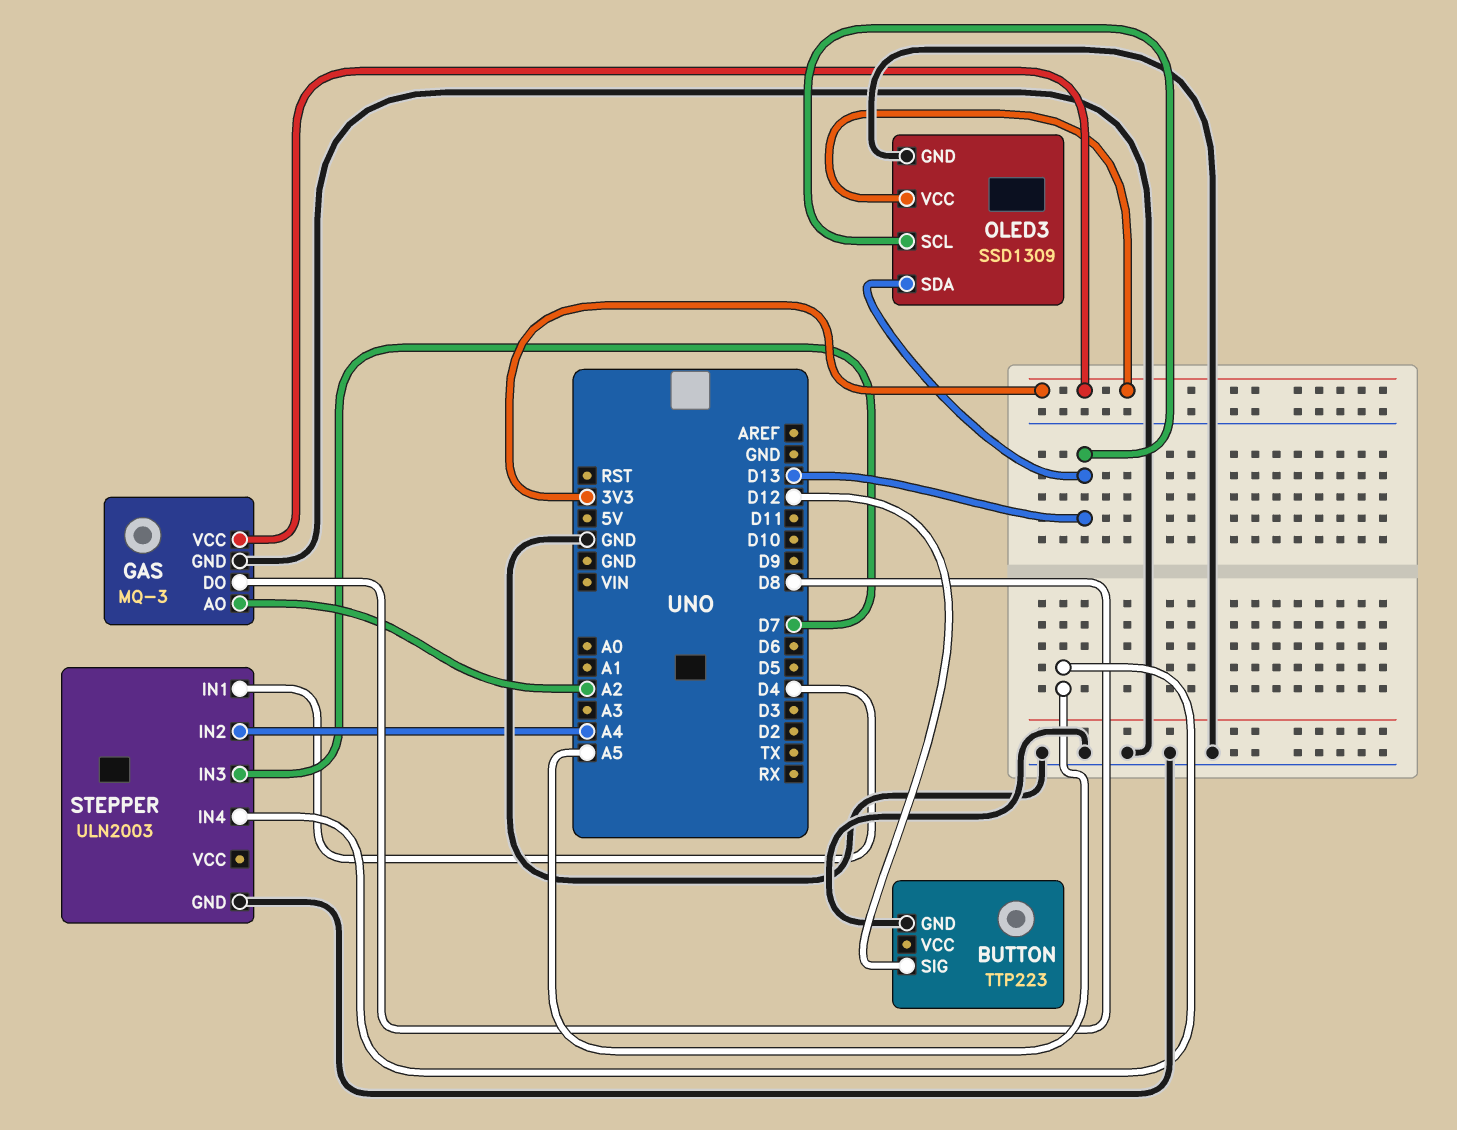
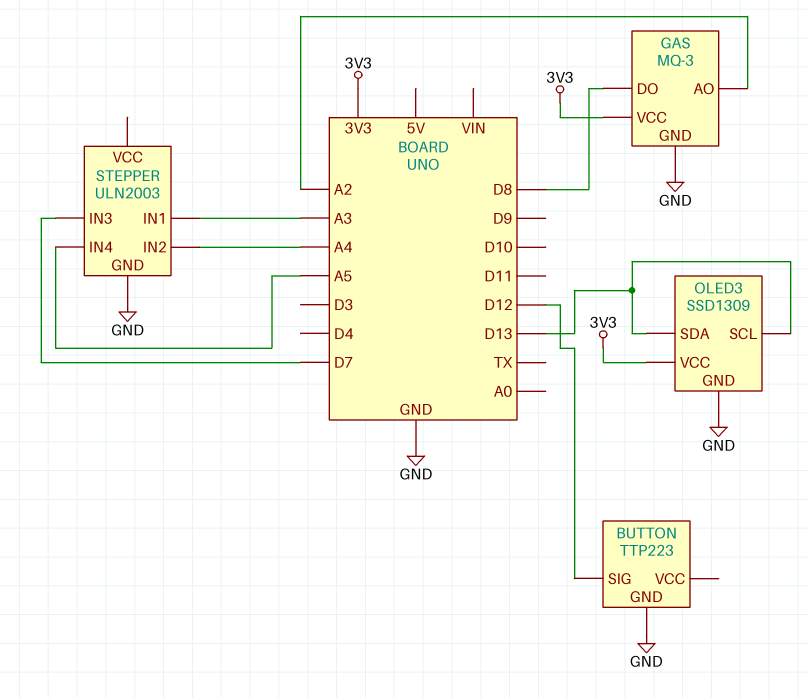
STEPPER pin IN1: D4 -> A3

